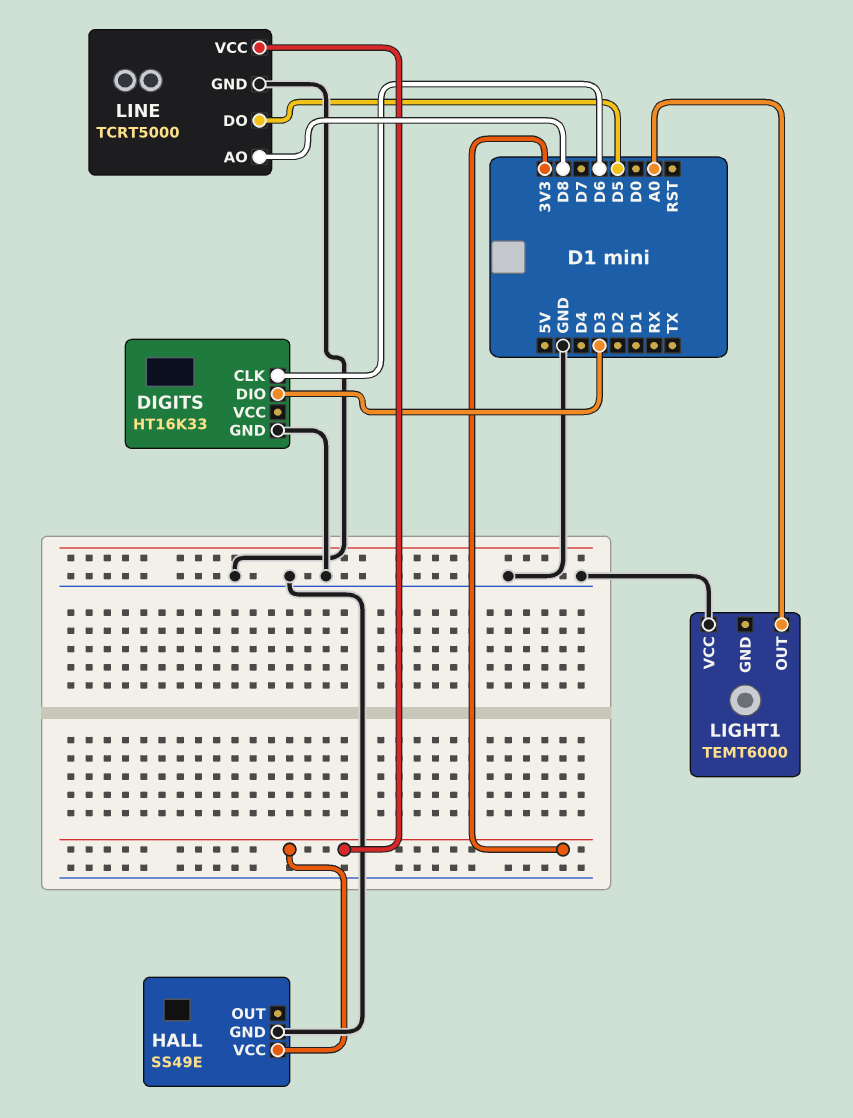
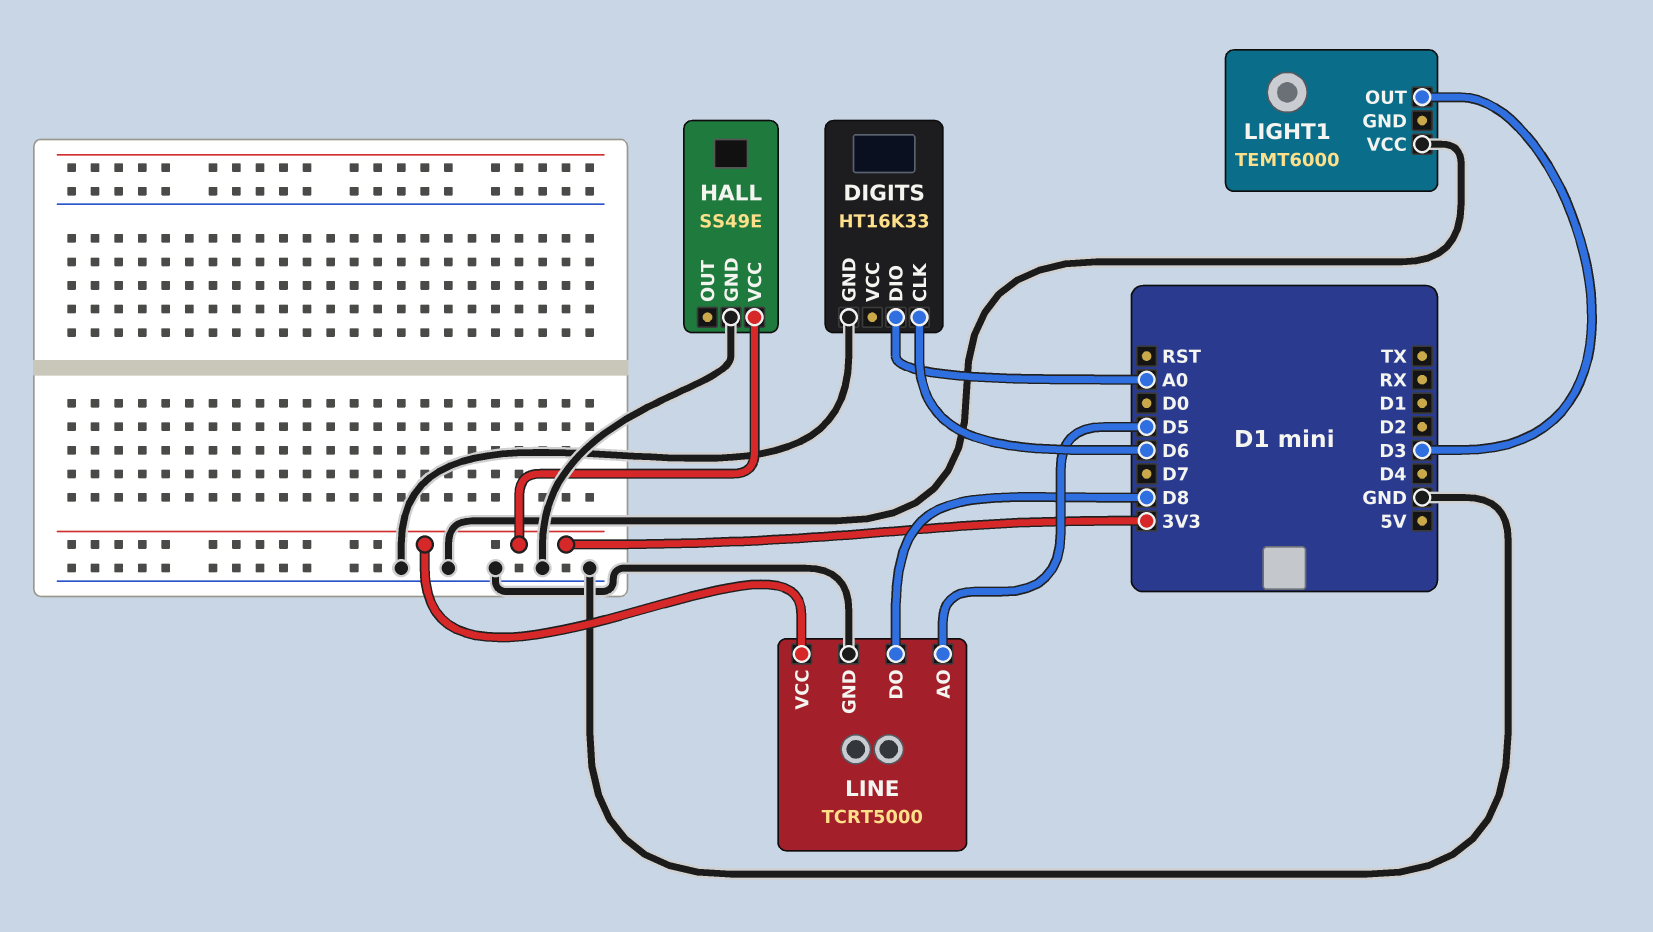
DIGITS pin DIO: D3 -> A0
LIGHT1 pin OUT: A0 -> D3
LINE pin AO: D8 -> D5
LINE pin DO: D5 -> D8

